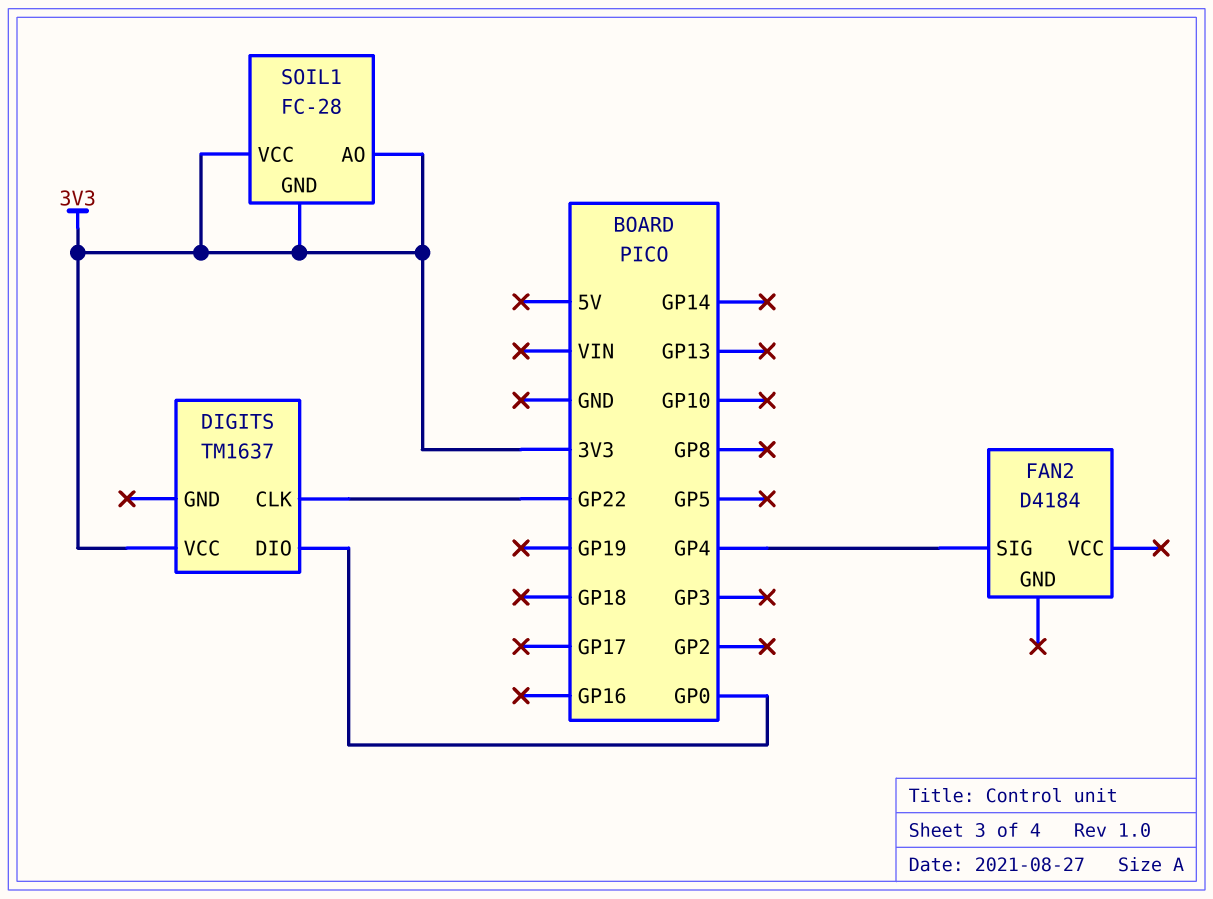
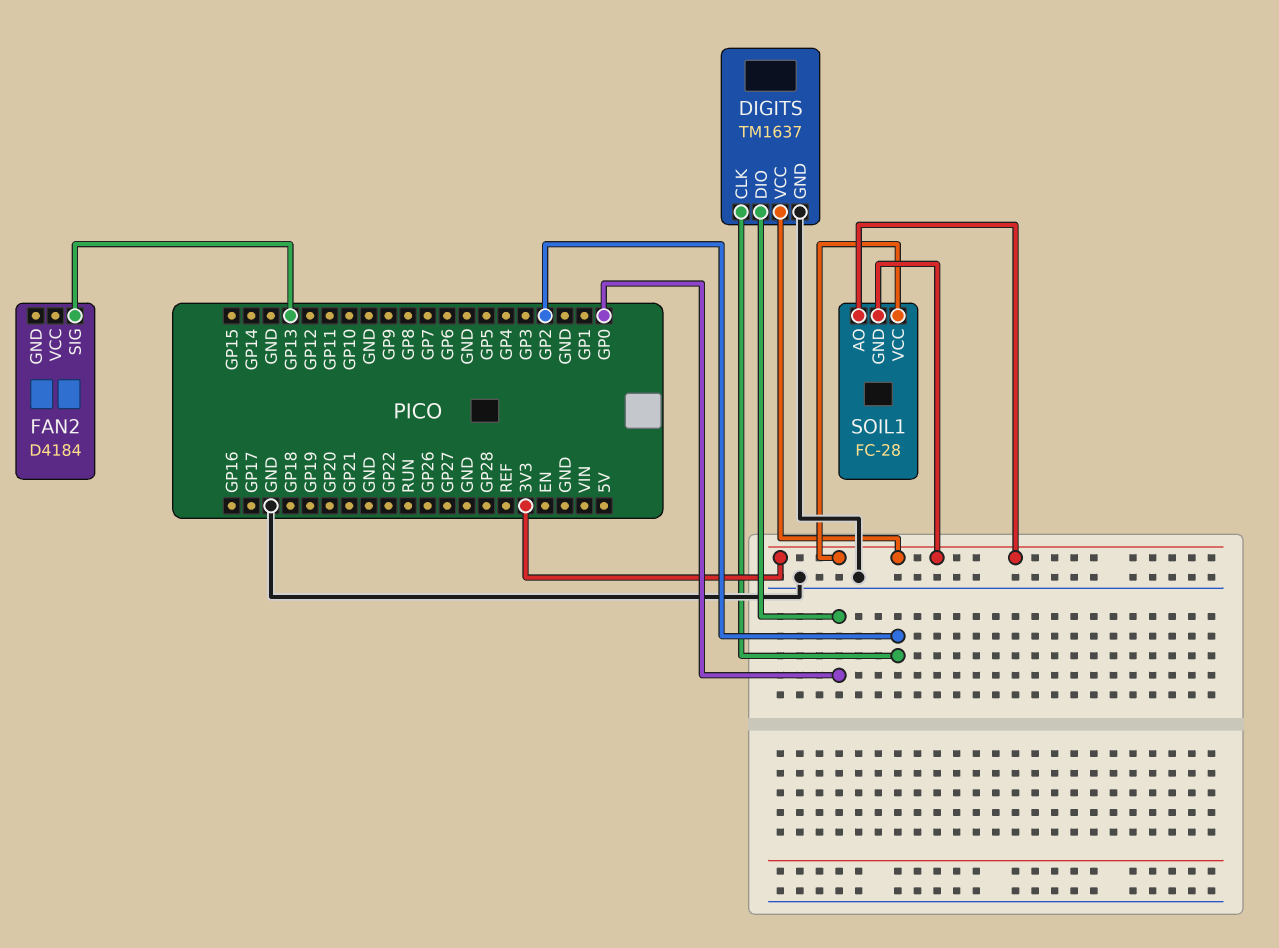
DIGITS pin CLK: GP22 -> GP2
DIGITS pin GND: none -> GND
FAN2 pin SIG: GP4 -> GP13

